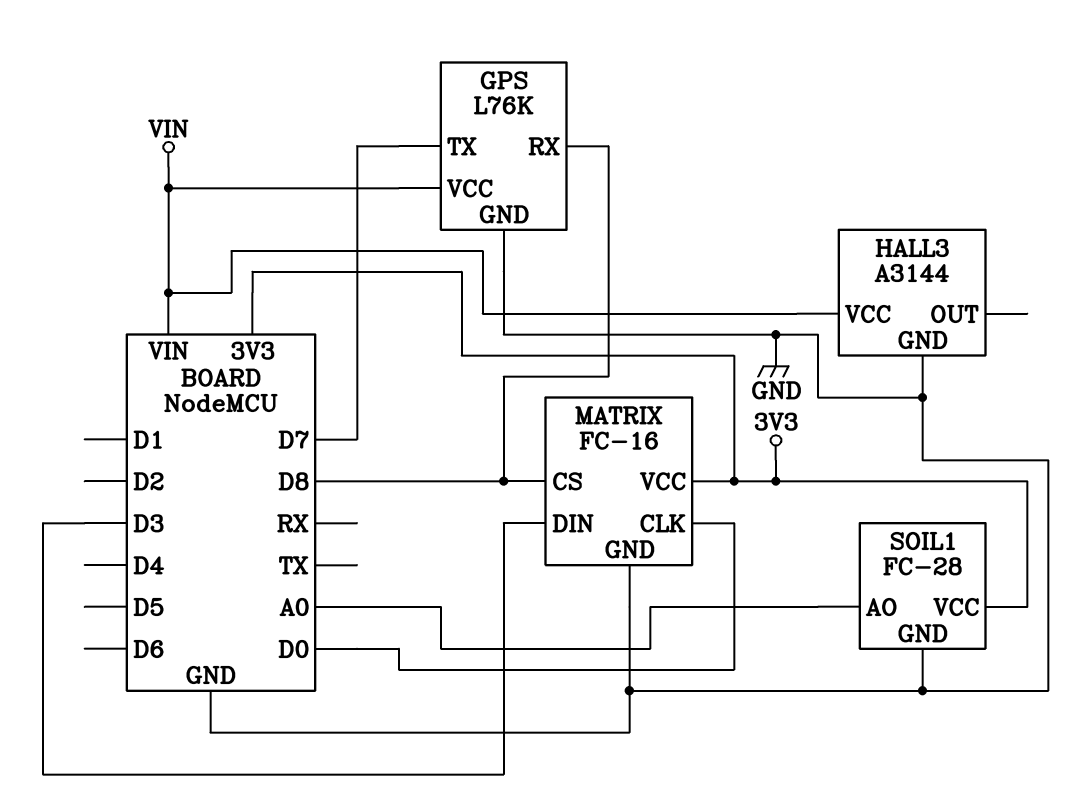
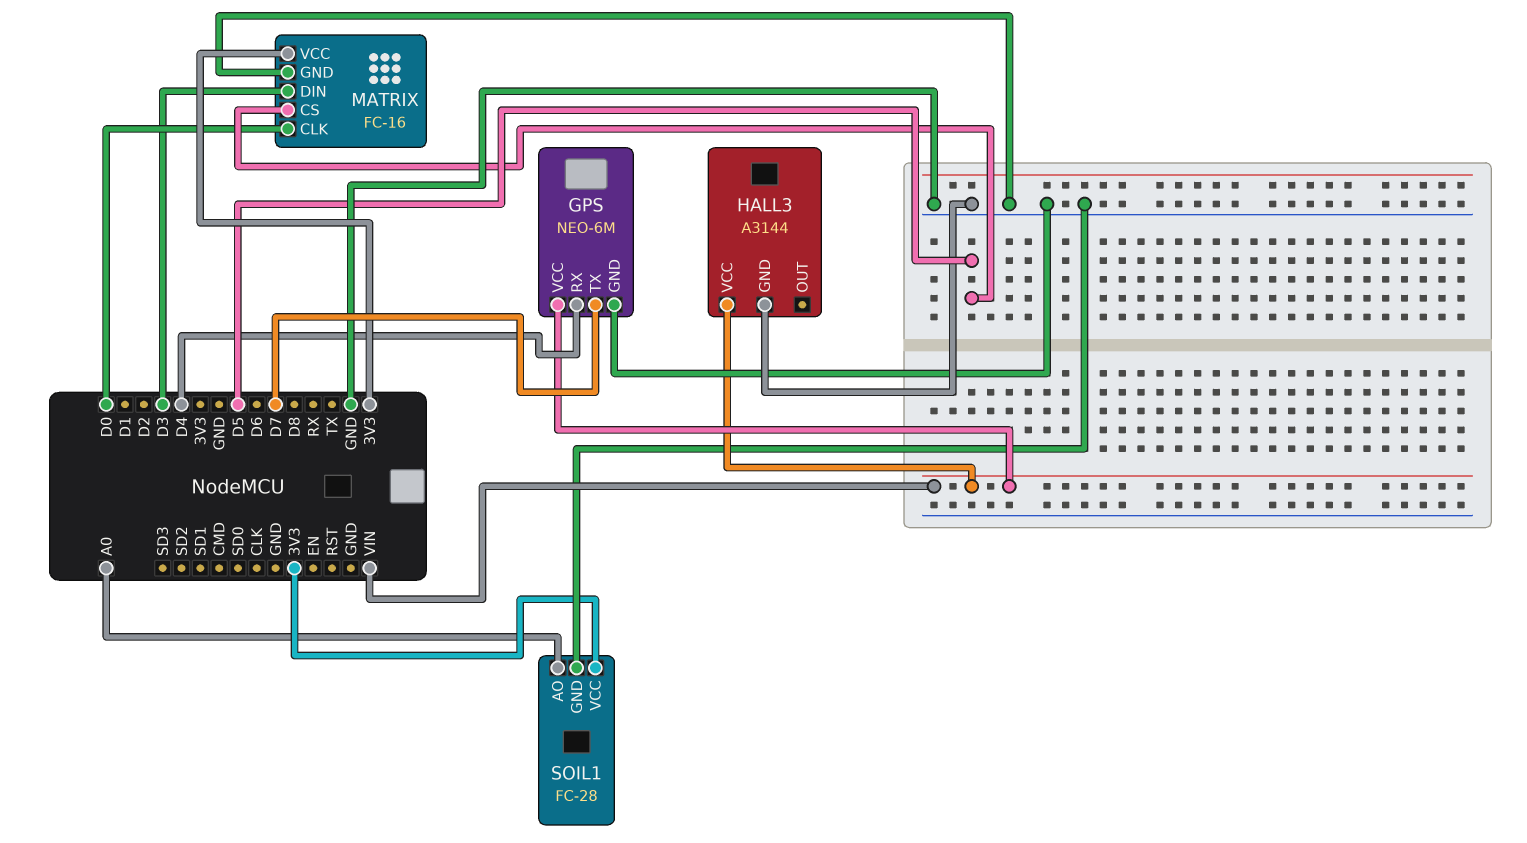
GPS: L76K -> NEO-6M
GPS pin RX: D8 -> D4
MATRIX pin CS: D8 -> D5

